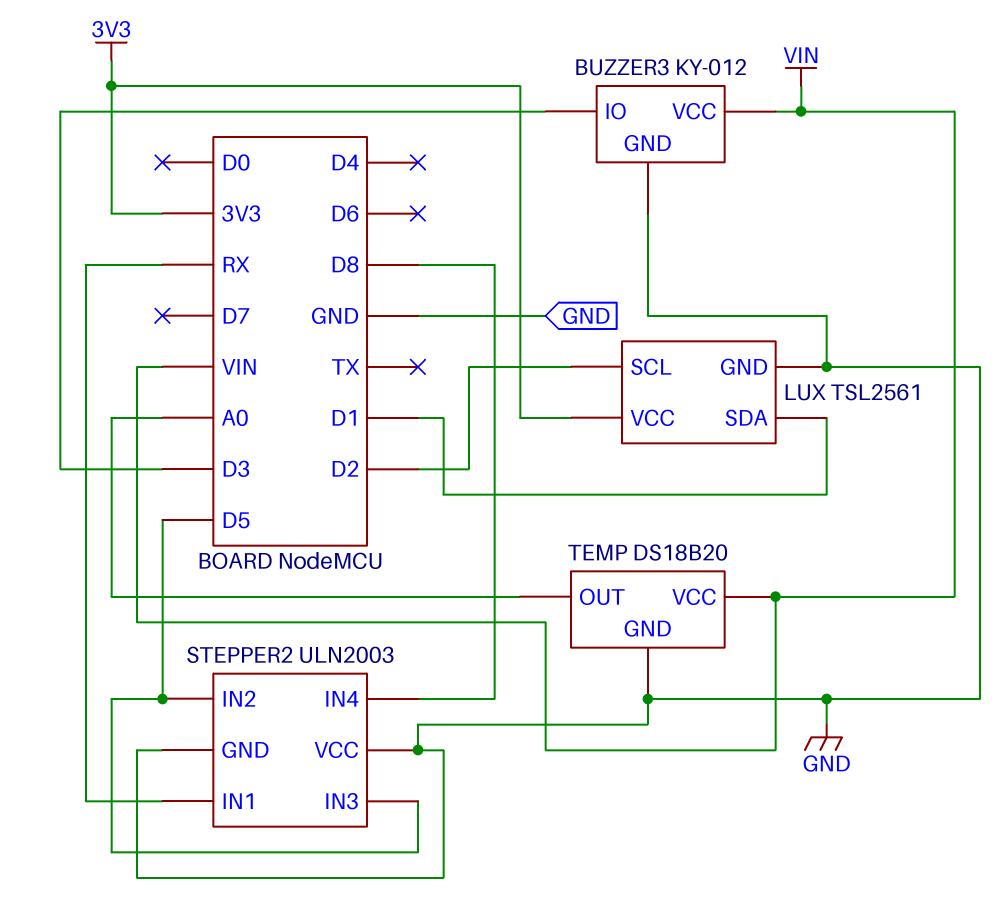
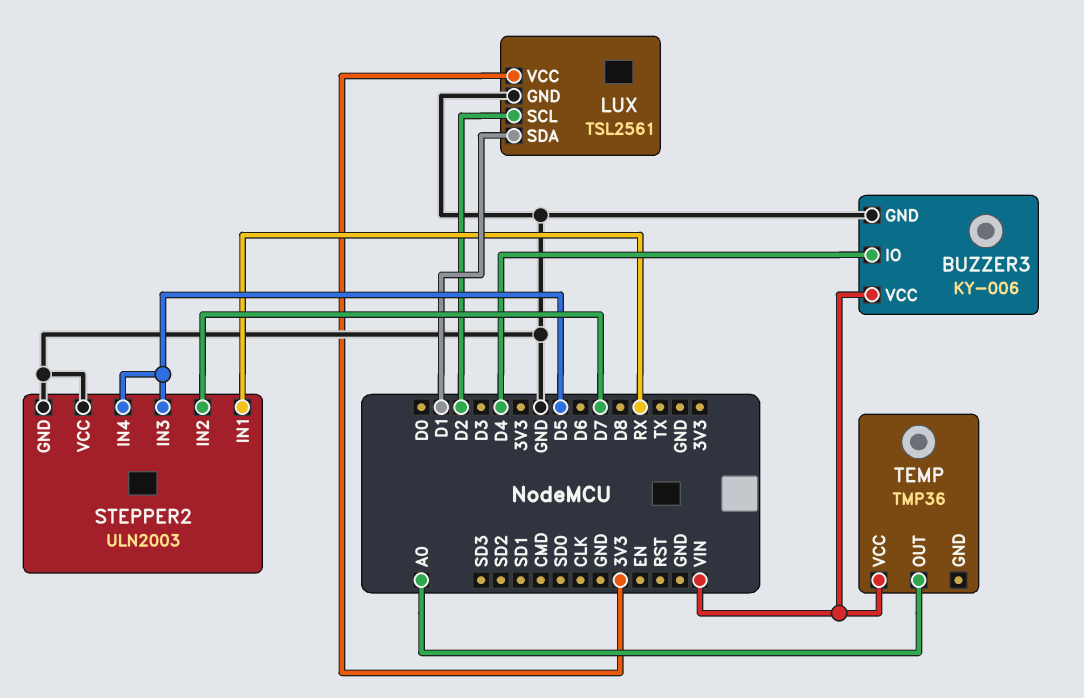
BUZZER3: KY-012 -> KY-006
BUZZER3 pin IO: D3 -> D4
STEPPER2 pin IN2: D5 -> D7
STEPPER2 pin IN4: D8 -> D5
TEMP: DS18B20 -> TMP36
TEMP pin GND: GND -> none

